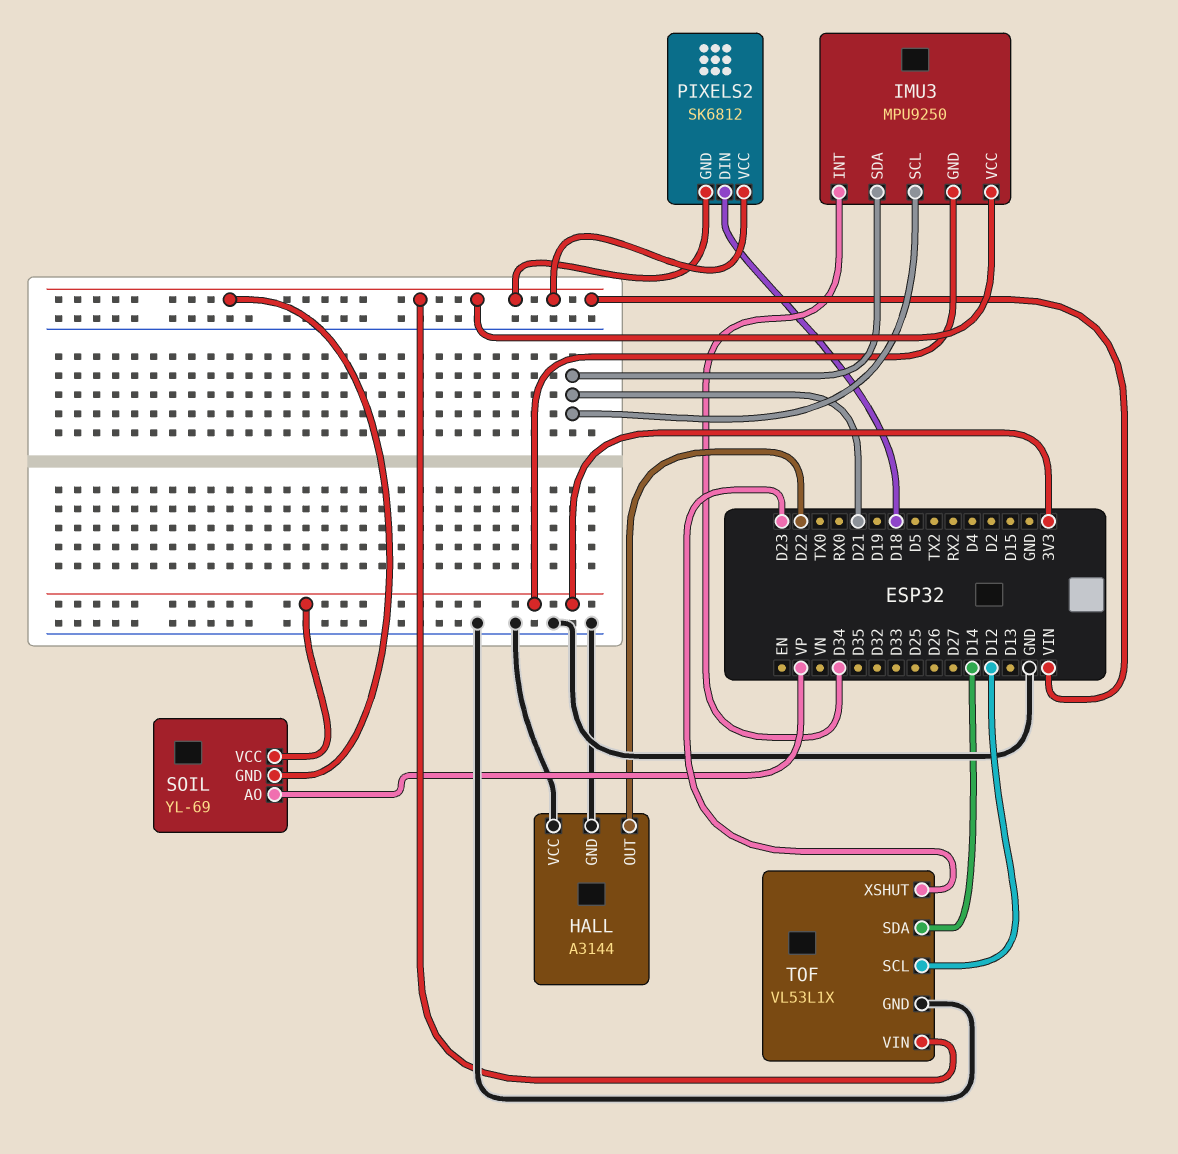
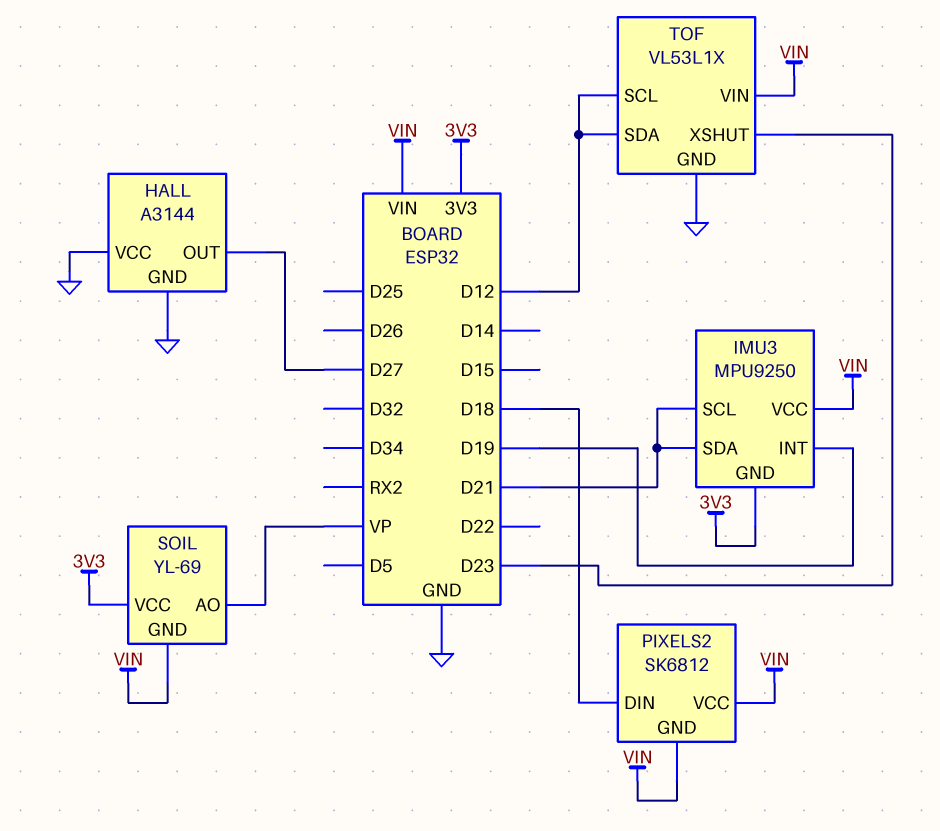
HALL pin OUT: D22 -> D27
IMU3 pin INT: D34 -> D19
TOF pin SDA: D14 -> D12

